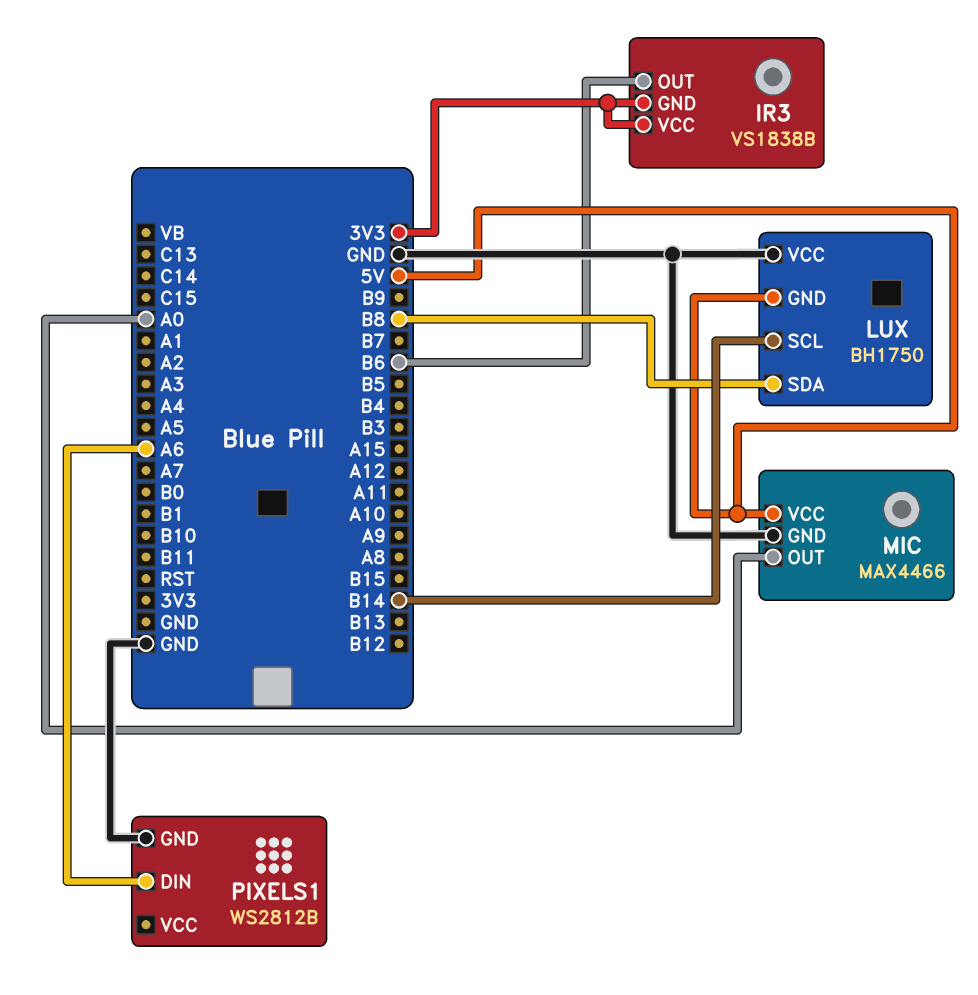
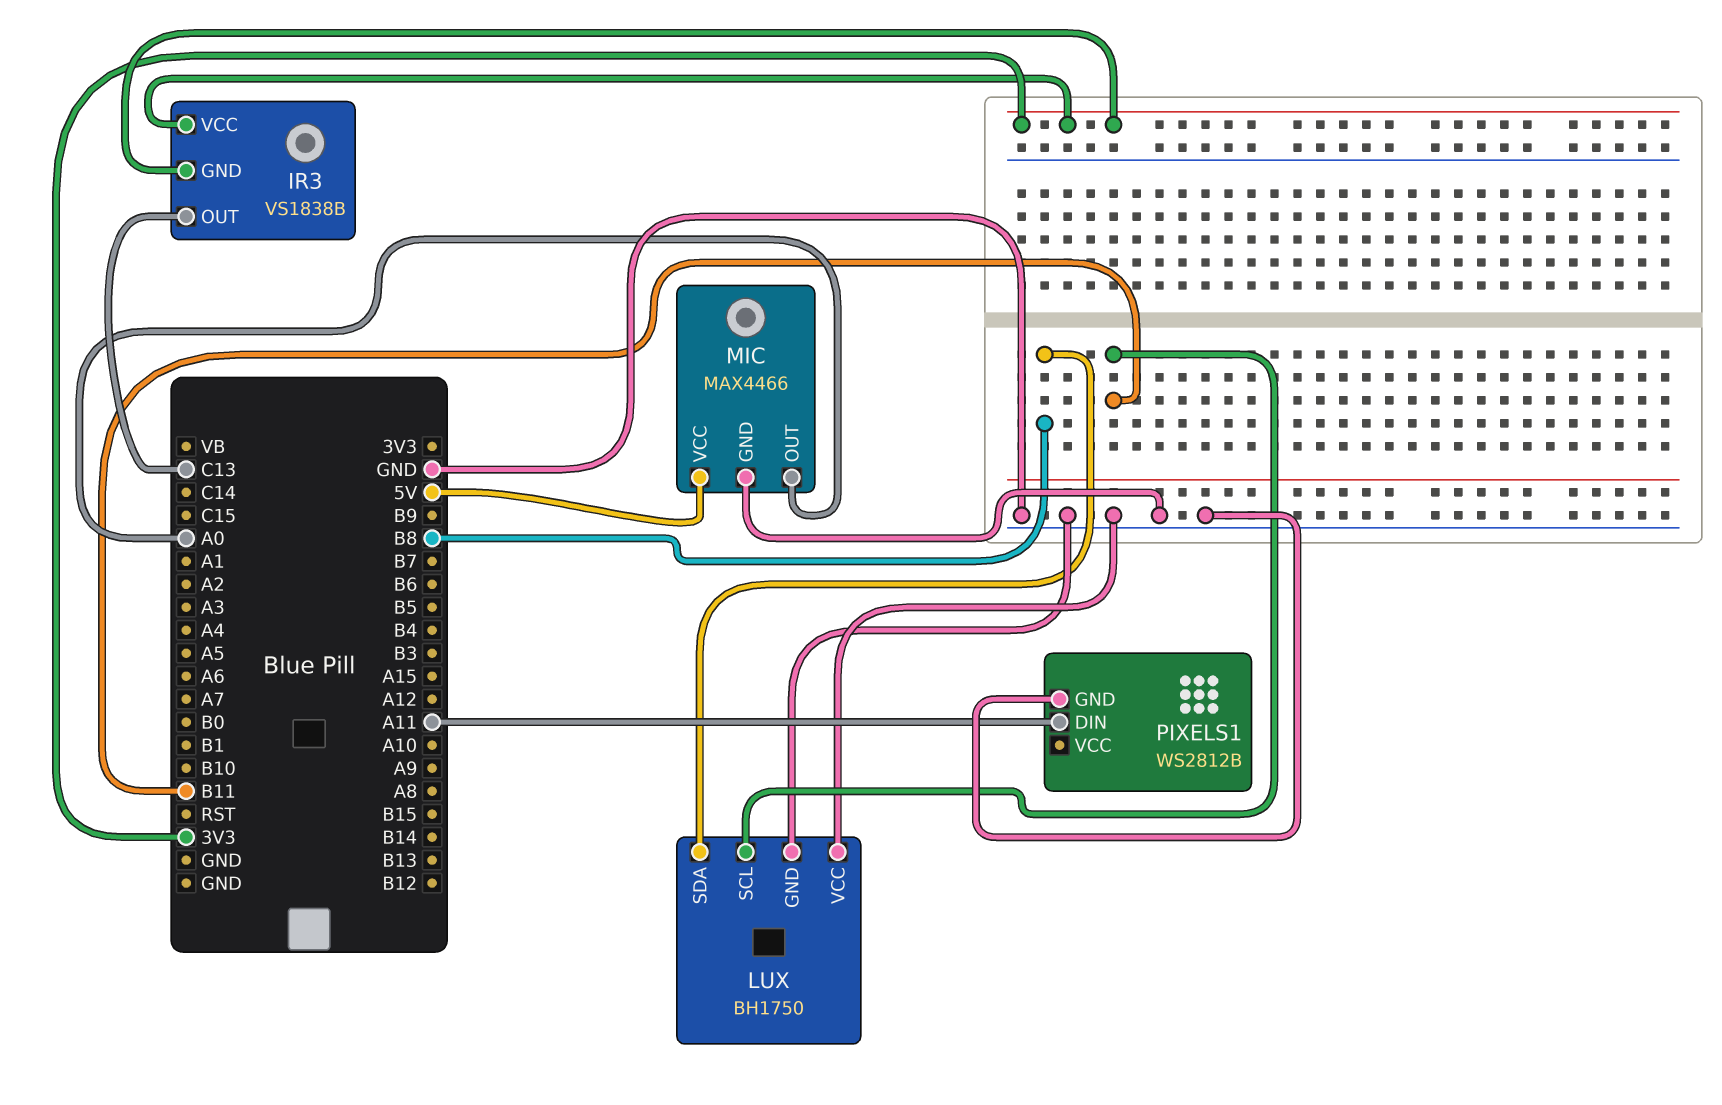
IR3 pin OUT: B6 -> C13
LUX pin GND: 5V -> GND
LUX pin SCL: B14 -> B11
PIXELS1 pin DIN: A6 -> A11

